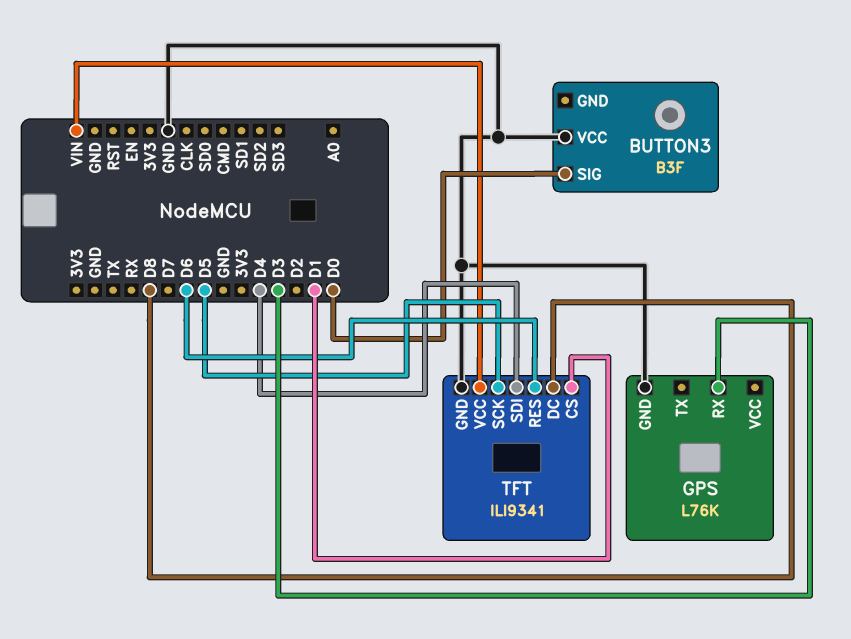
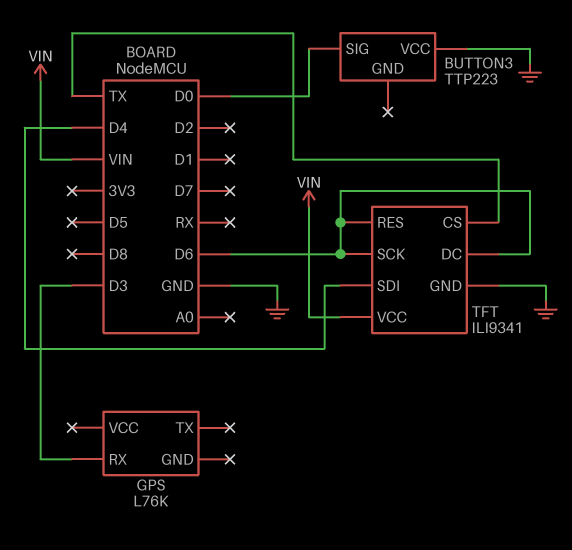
BUTTON3: B3F -> TTP223
GPS pin GND: GND -> none
TFT pin CS: D1 -> TX
TFT pin DC: D8 -> D6
TFT pin SCK: D5 -> D6

